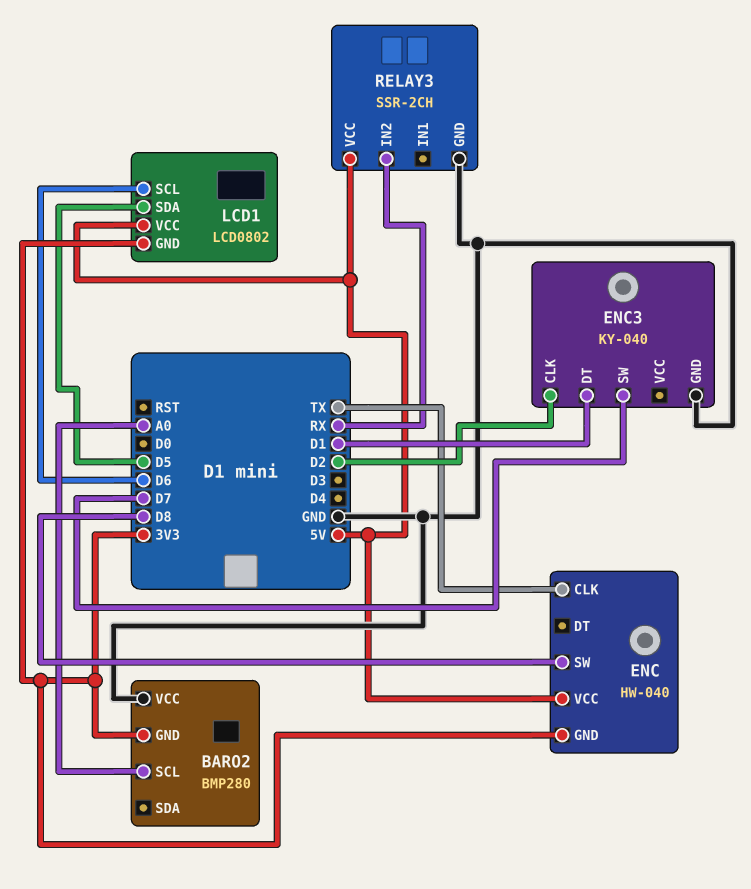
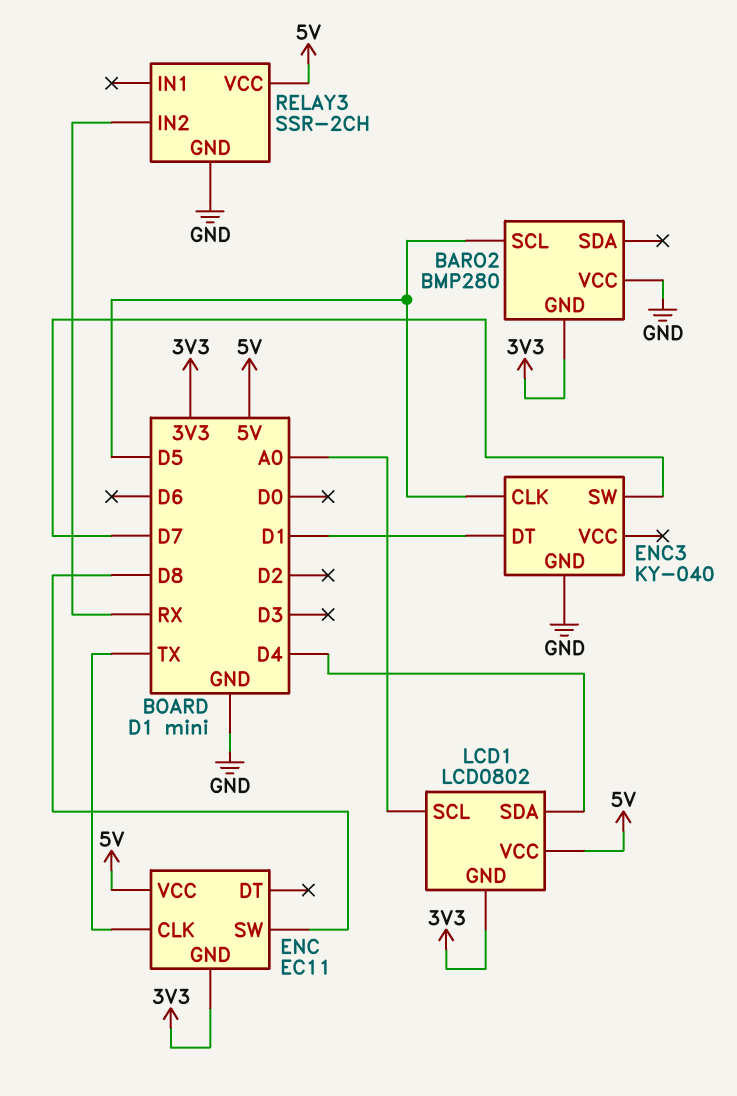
BARO2 pin SCL: A0 -> D5
ENC: HW-040 -> EC11
ENC3 pin CLK: D2 -> D5
LCD1 pin SCL: D6 -> A0
LCD1 pin SDA: D5 -> D4

